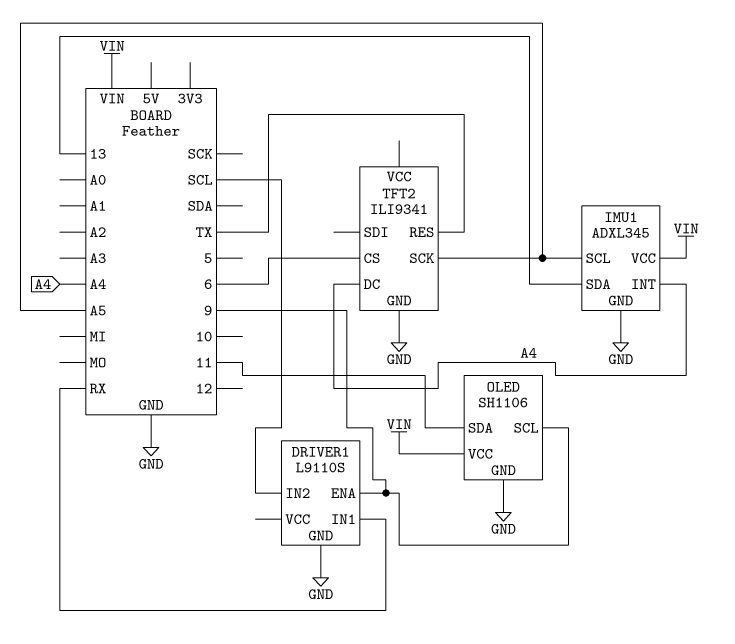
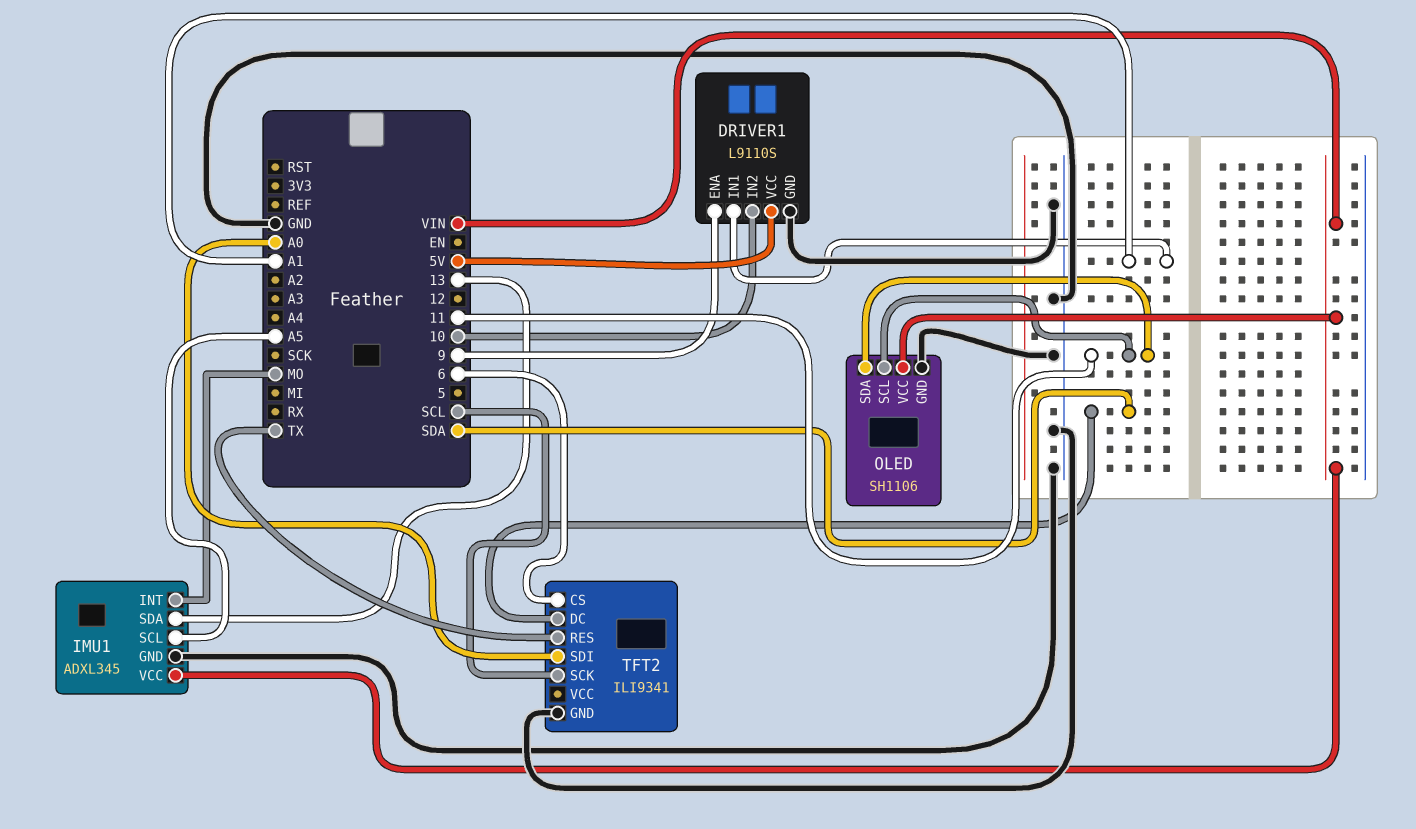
DRIVER1 pin IN1: RX -> A1
DRIVER1 pin IN2: SCL -> 10
DRIVER1 pin VCC: none -> 5V
IMU1 pin INT: A4 -> MO
OLED pin SCL: 9 -> 11
TFT2 pin DC: A4 -> SDA
TFT2 pin SCK: A5 -> SCL
TFT2 pin SDI: none -> A0

